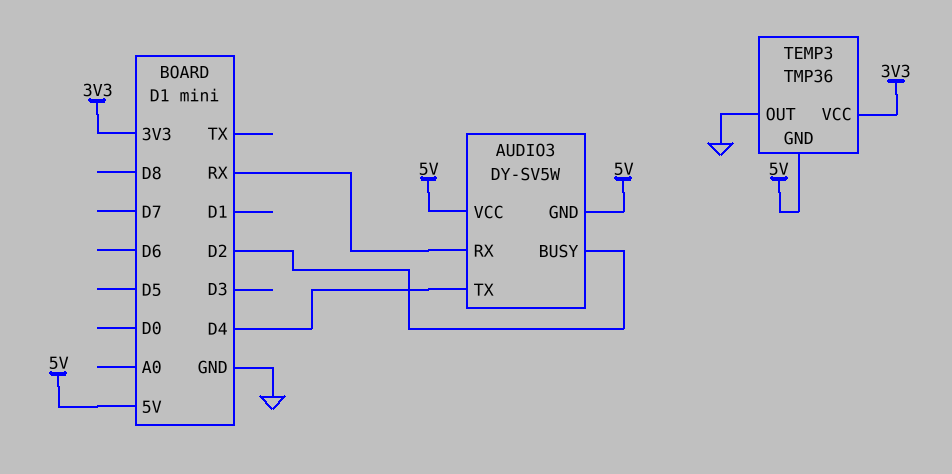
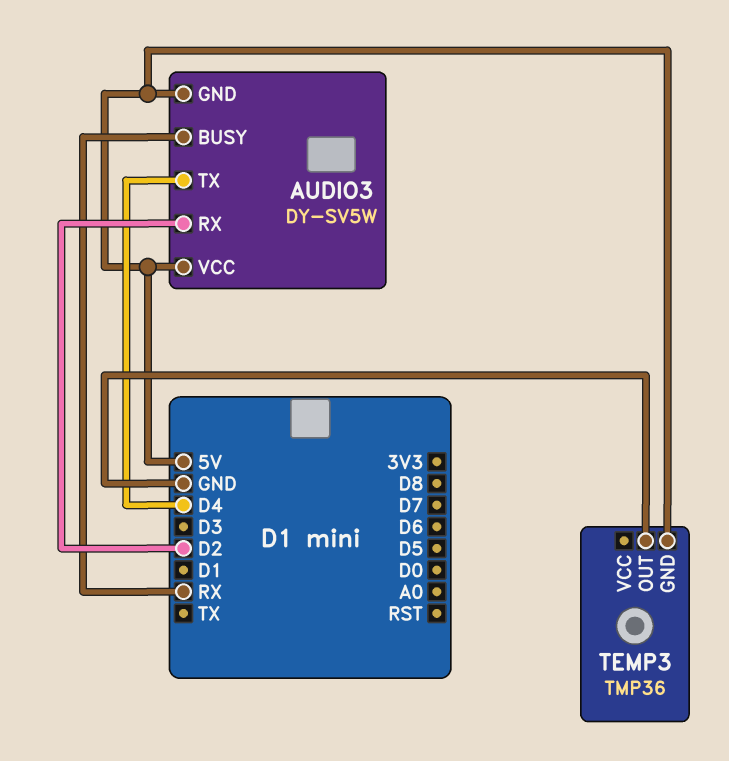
AUDIO3 pin BUSY: D2 -> RX
AUDIO3 pin RX: RX -> D2
TEMP3 pin VCC: 3V3 -> none

